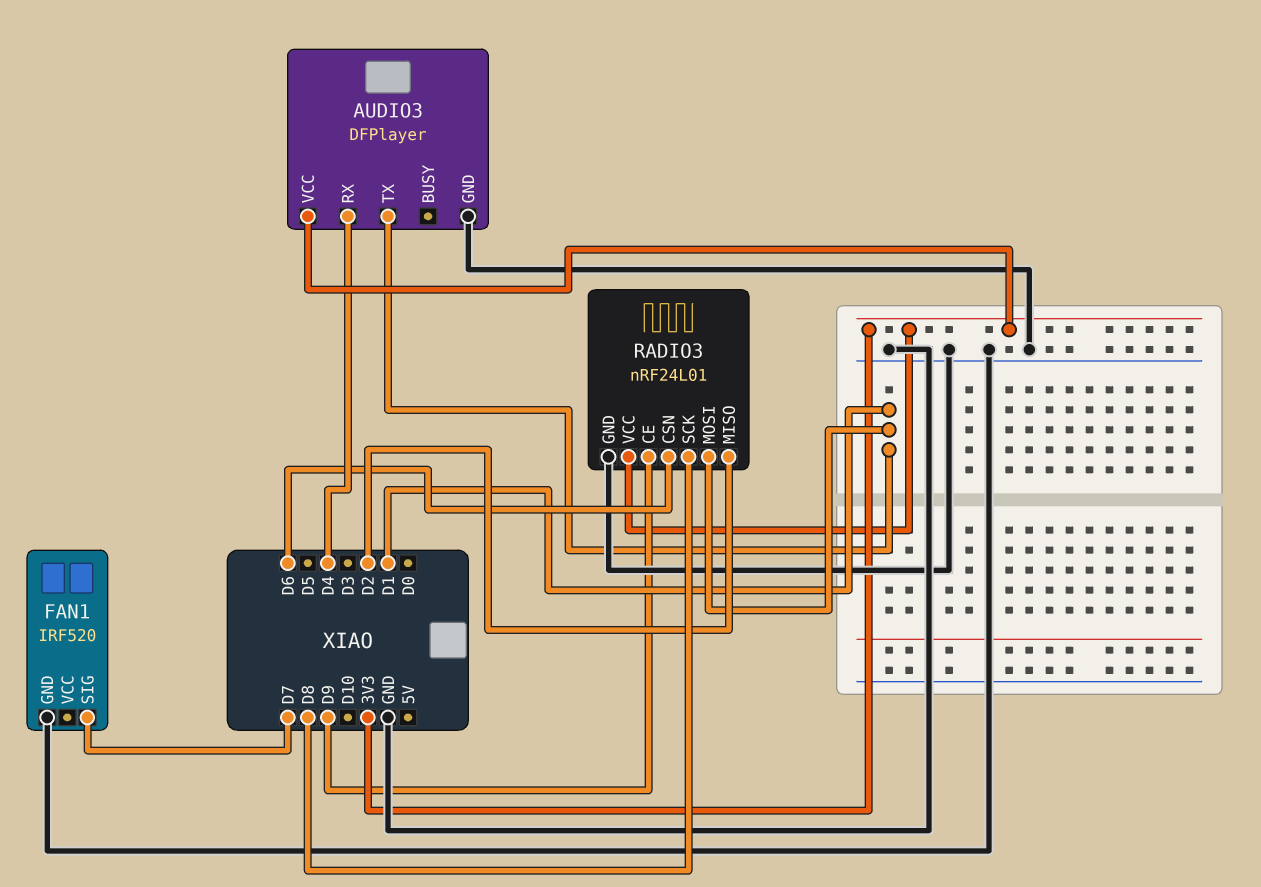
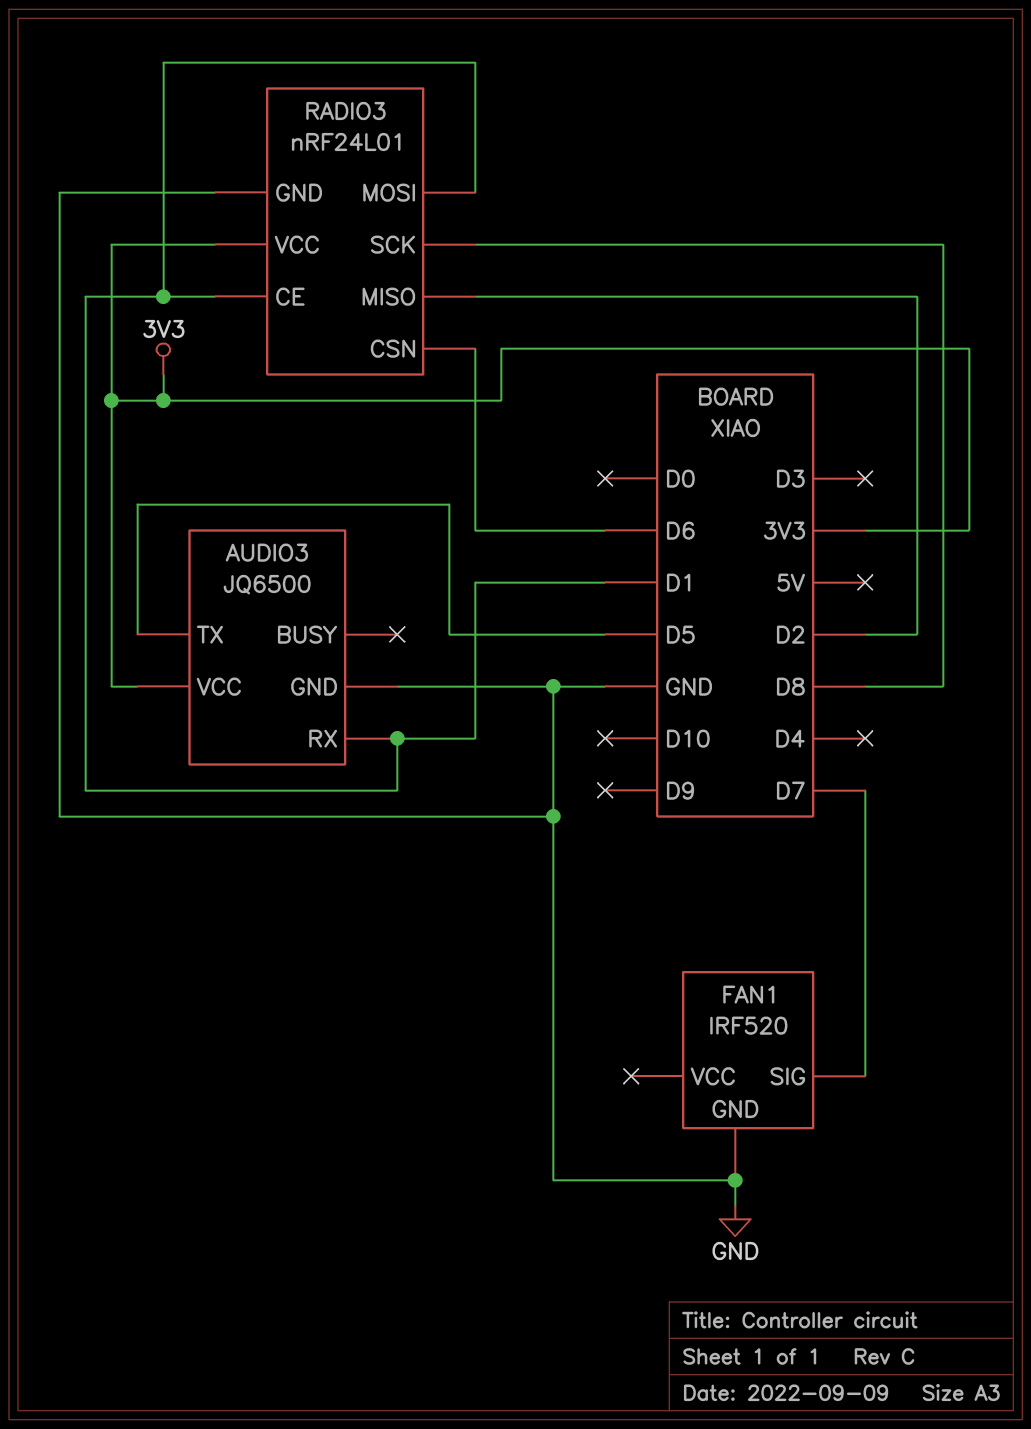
AUDIO3: DFPlayer -> JQ6500
AUDIO3 pin RX: D4 -> D1
AUDIO3 pin TX: D1 -> D5
RADIO3 pin CE: D9 -> D1

